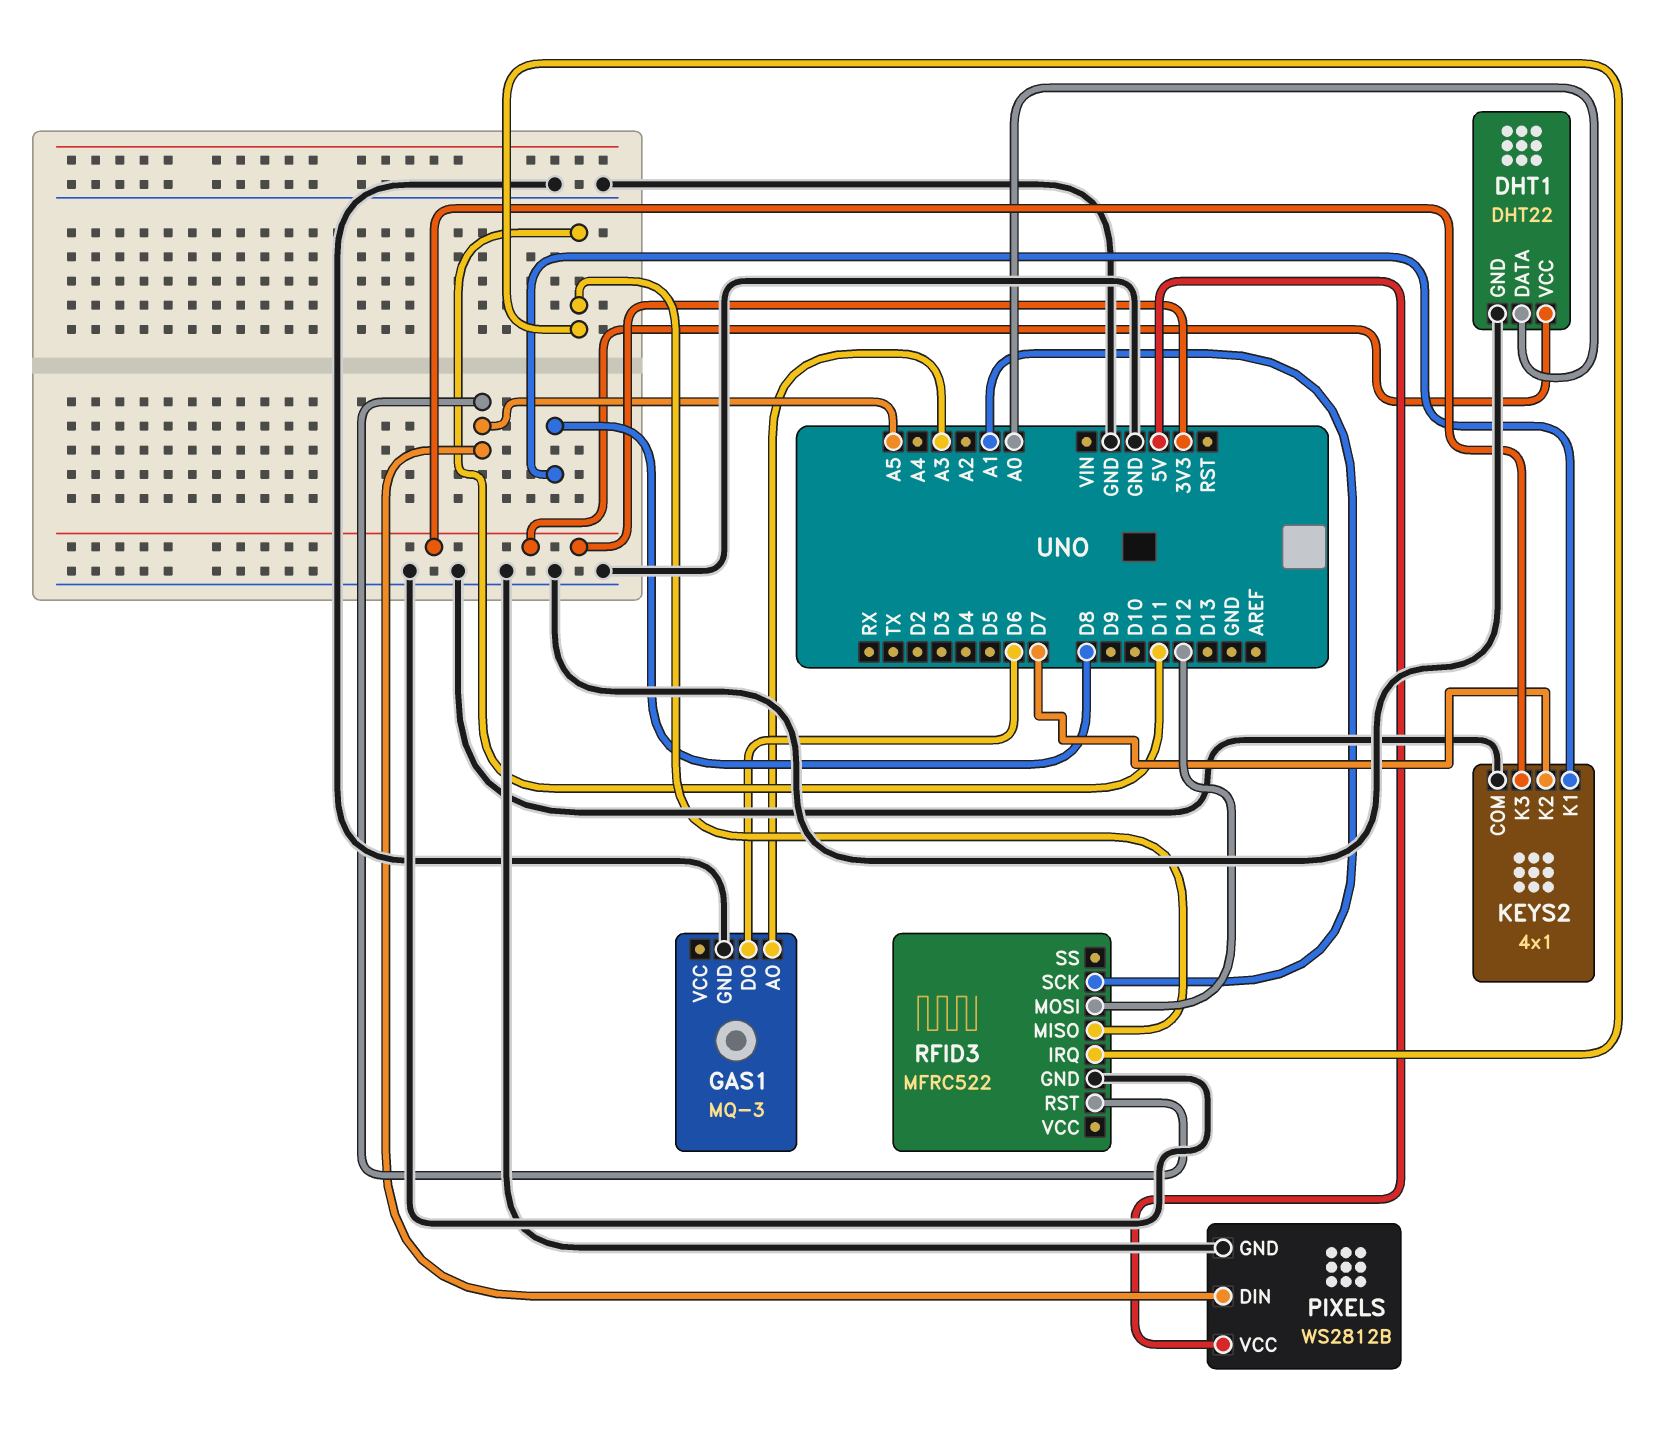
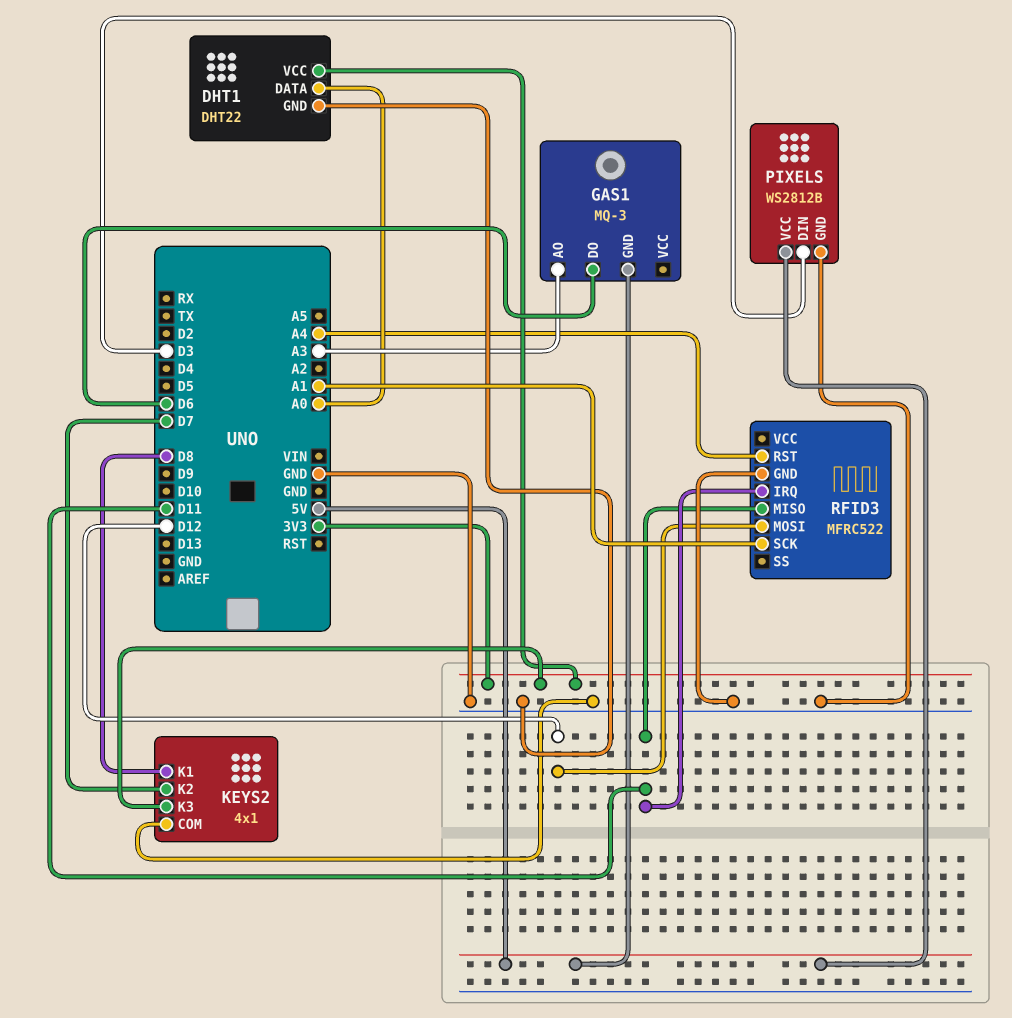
GAS1 pin GND: GND -> 5V
PIXELS pin DIN: A5 -> D3
RFID3 pin RST: A5 -> A4

